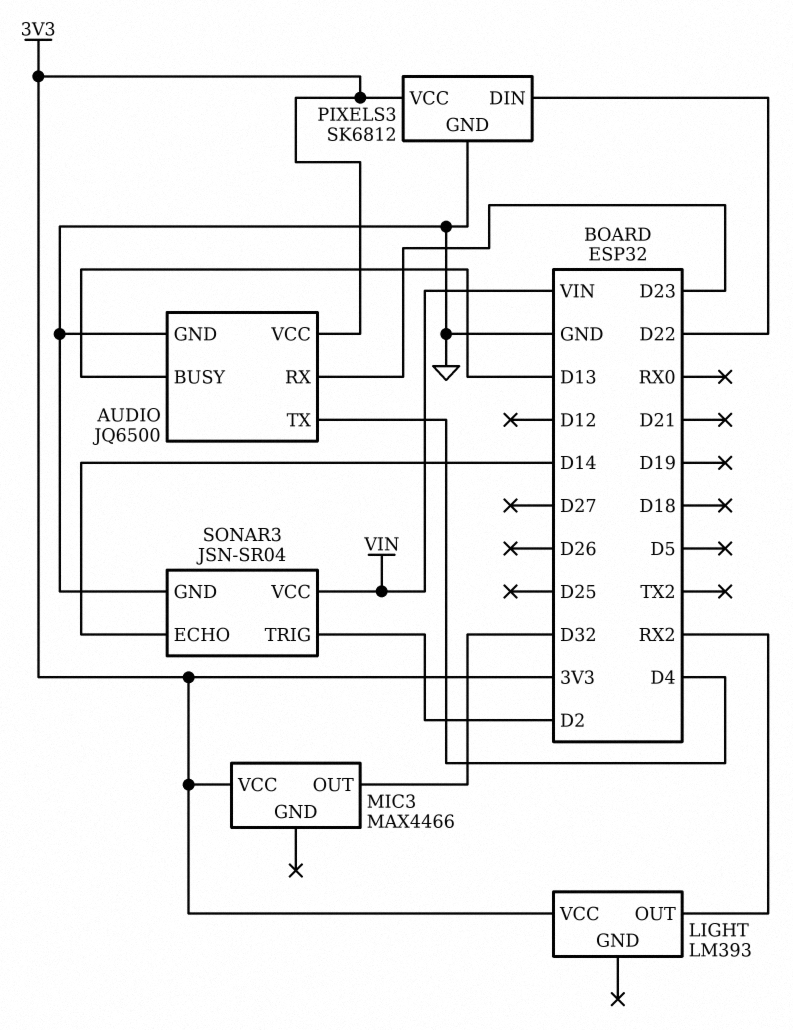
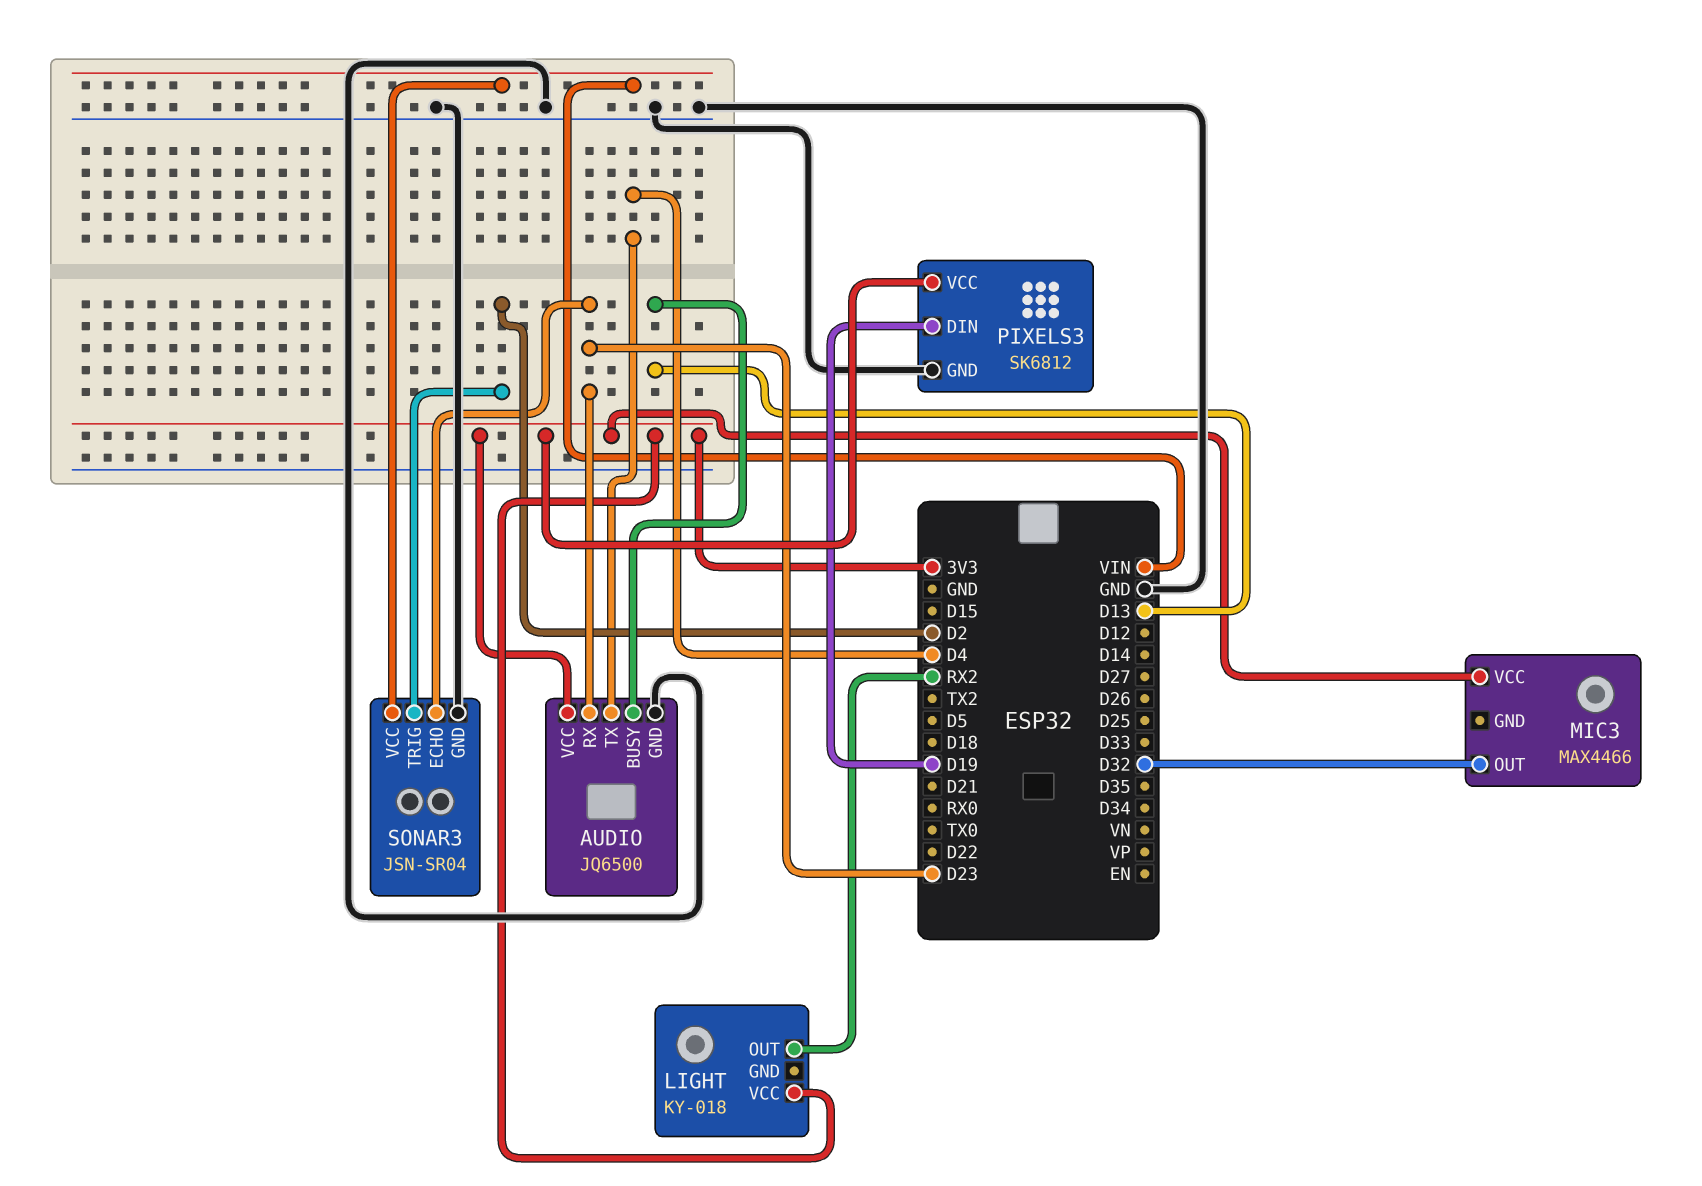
LIGHT: LM393 -> KY-018
PIXELS3 pin DIN: D22 -> D19
SONAR3 pin ECHO: D14 -> D23

